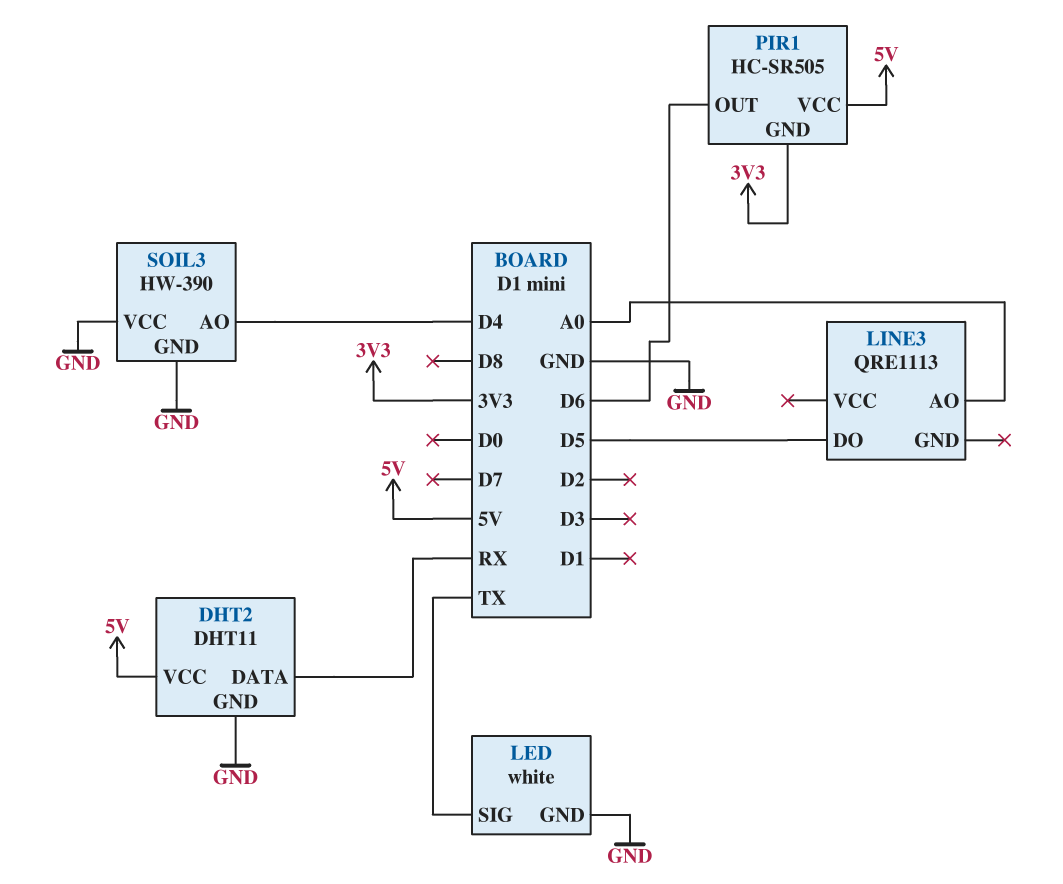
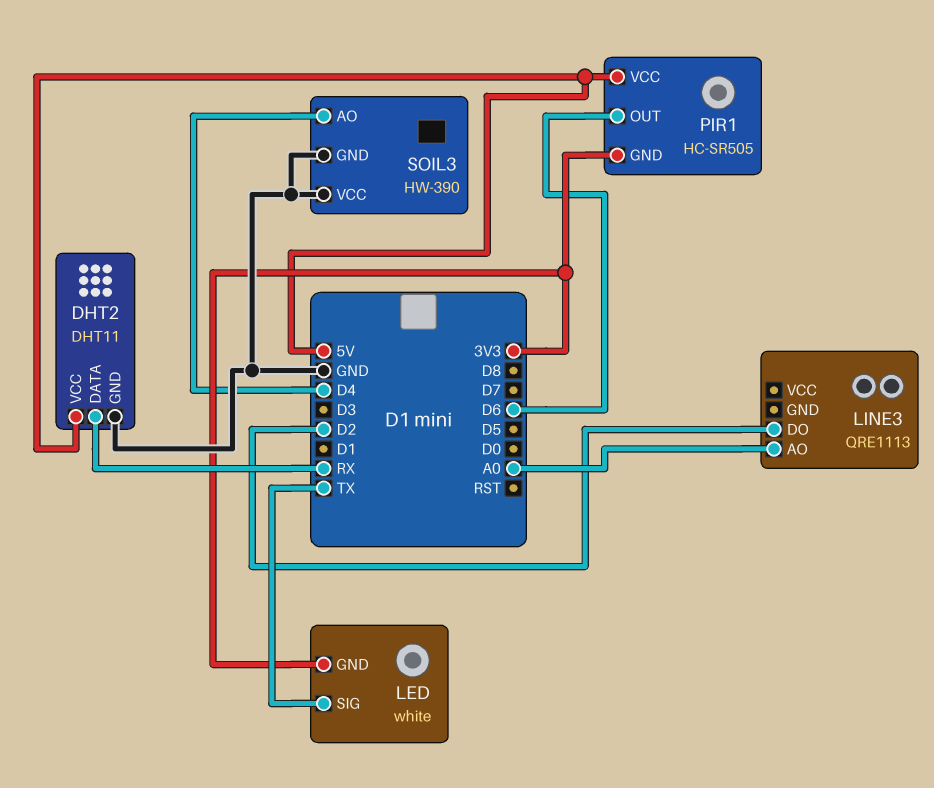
LED pin GND: GND -> 3V3
LINE3 pin DO: D5 -> D2

